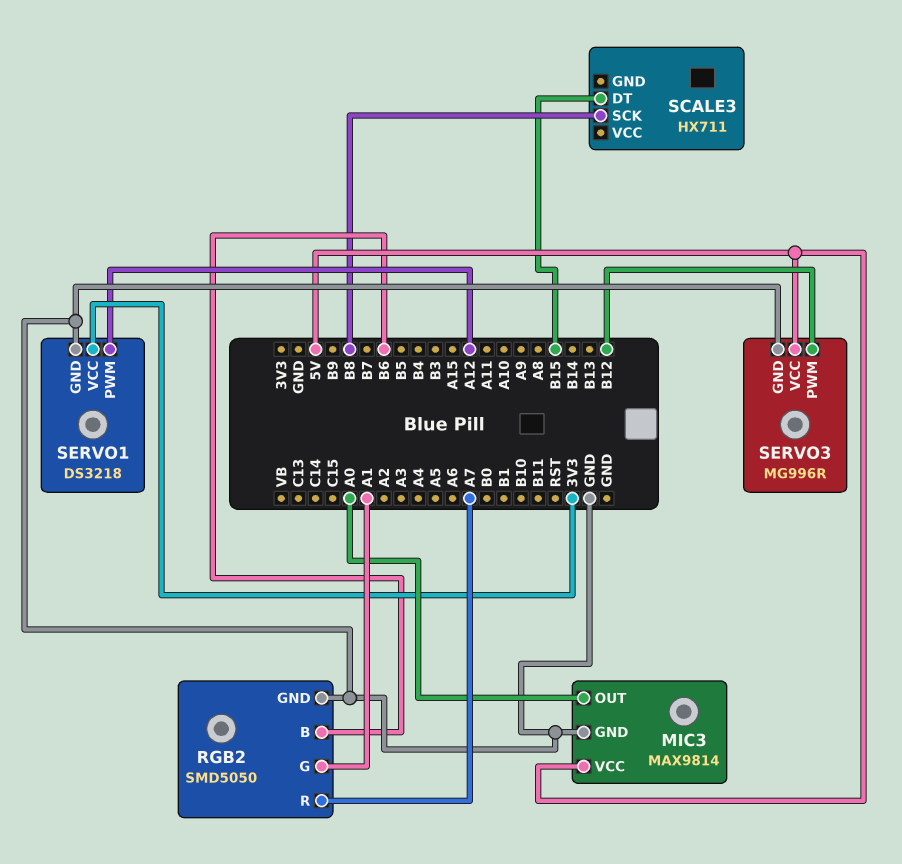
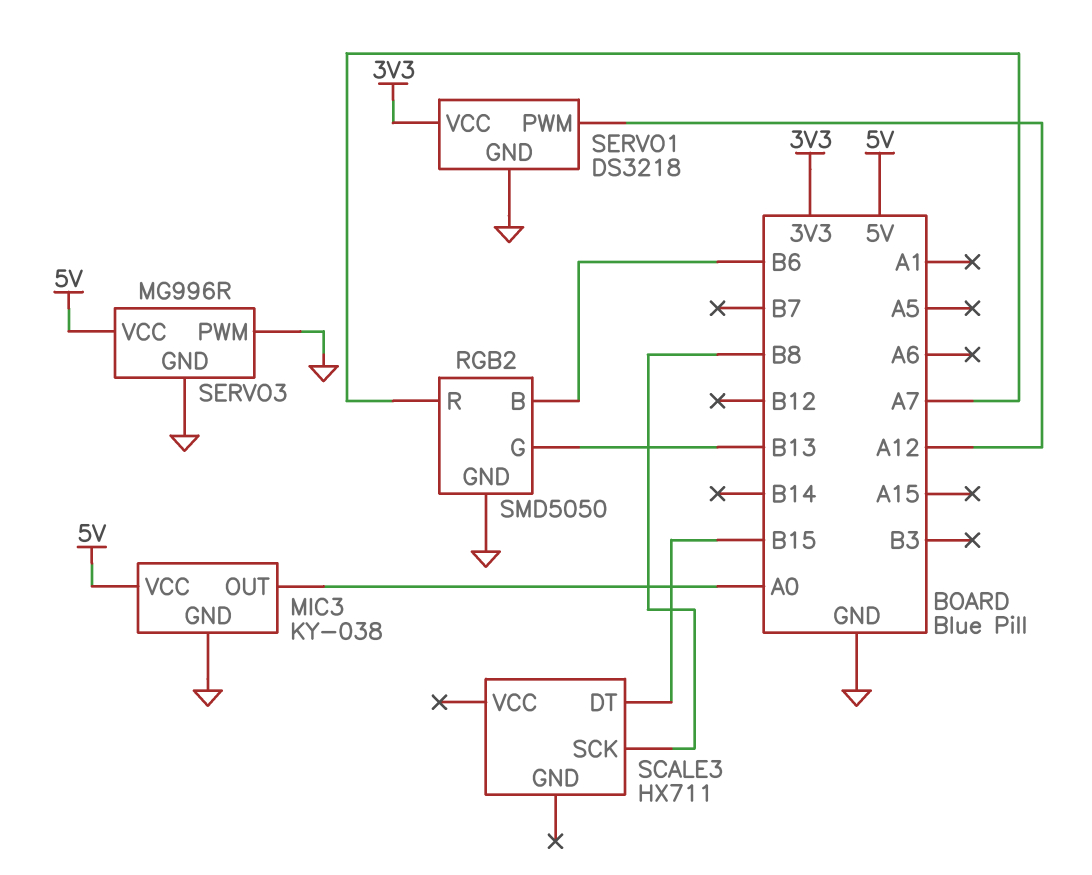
MIC3: MAX9814 -> KY-038
RGB2 pin G: A1 -> B13
SERVO3 pin PWM: B12 -> GND

